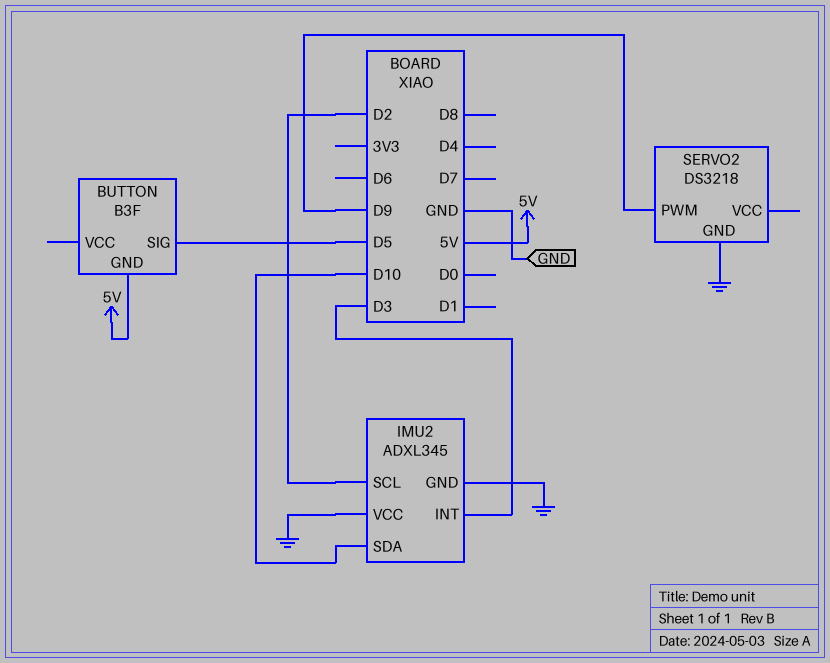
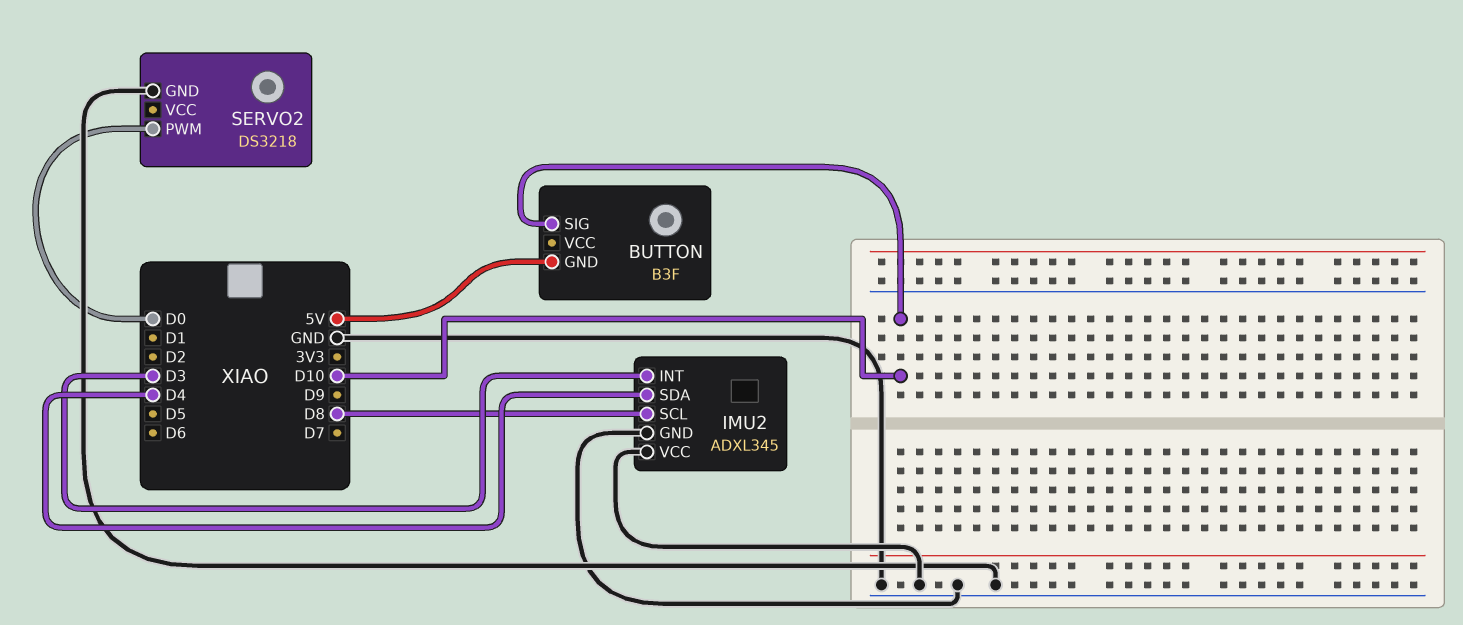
BUTTON pin SIG: D5 -> D10
IMU2 pin SCL: D2 -> D8
IMU2 pin SDA: D10 -> D4
SERVO2 pin PWM: D9 -> D0

